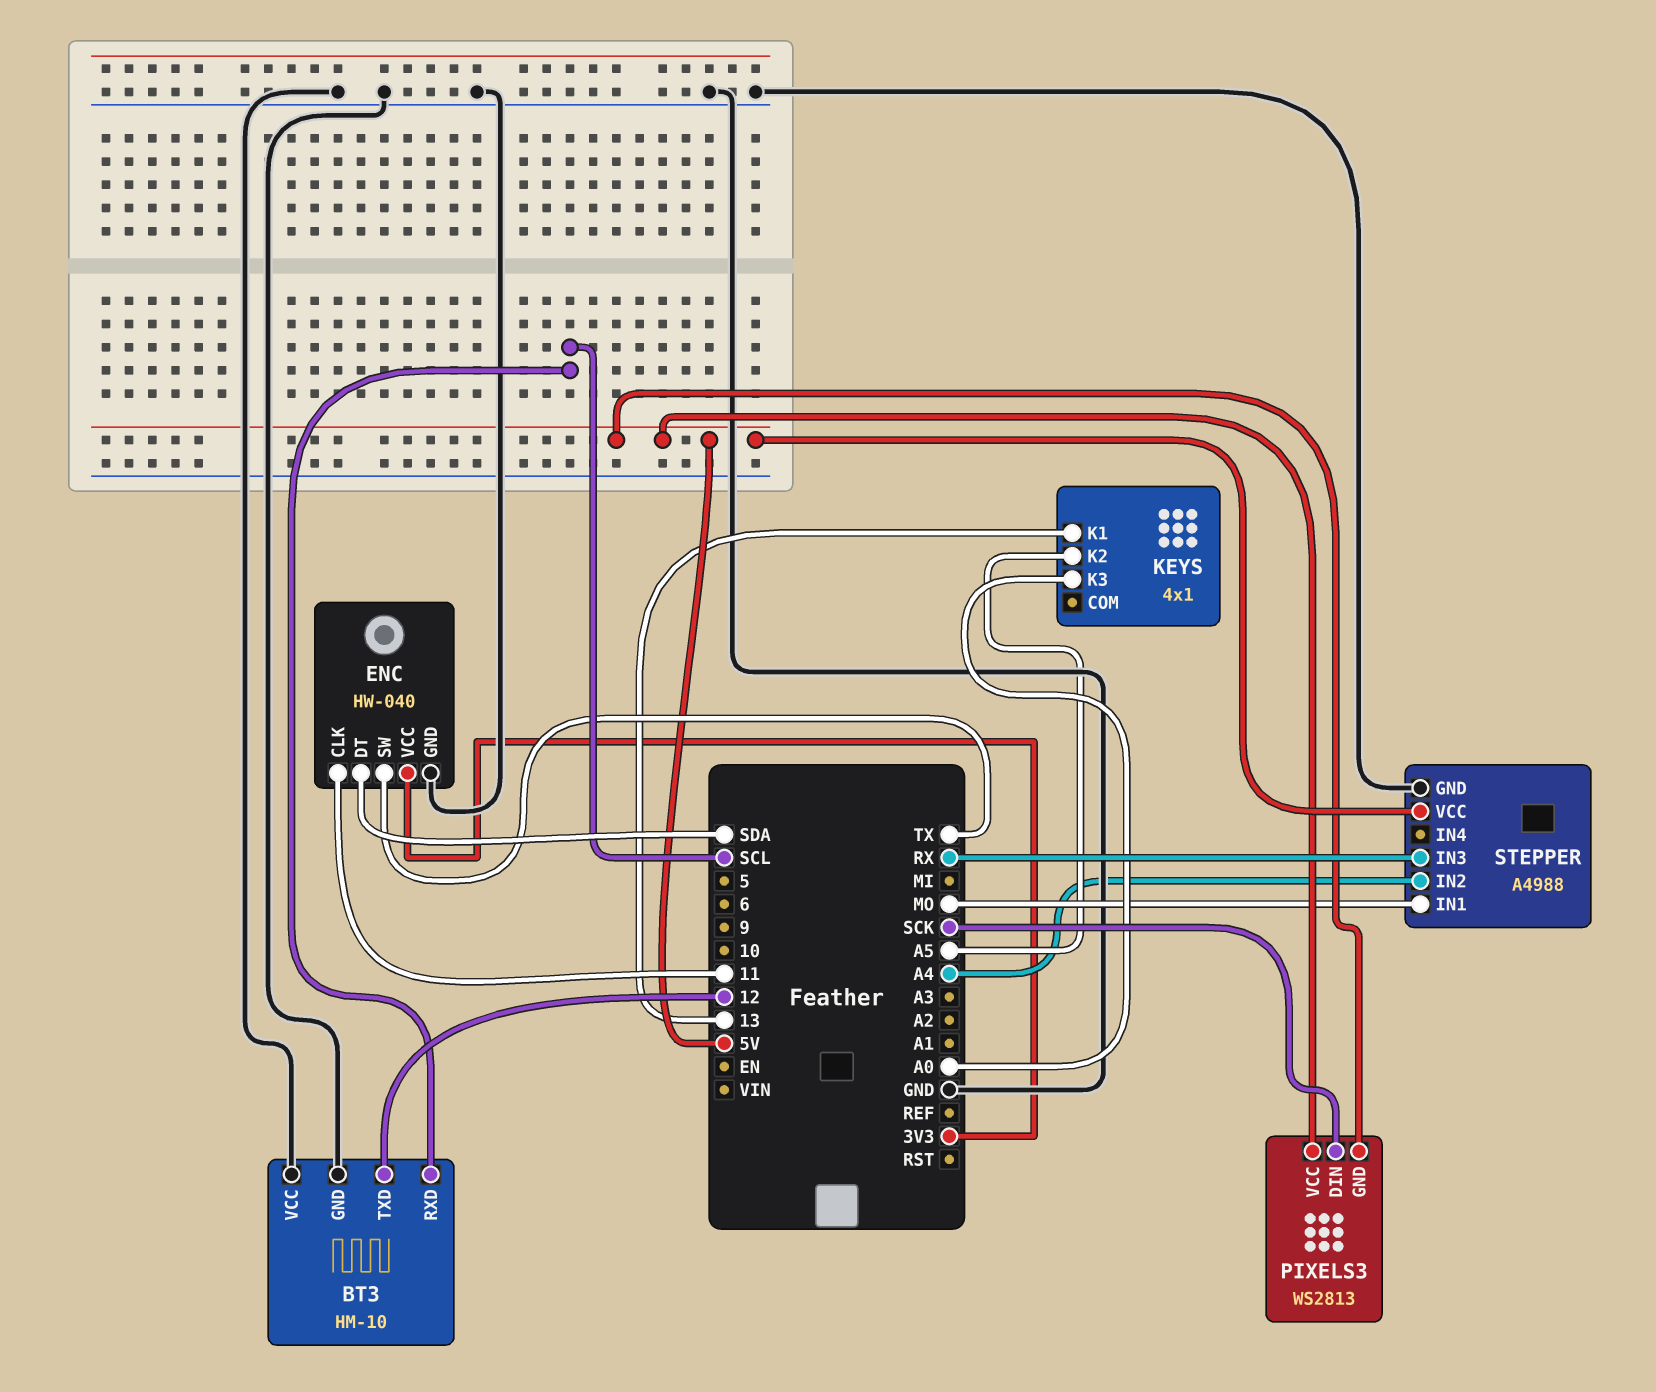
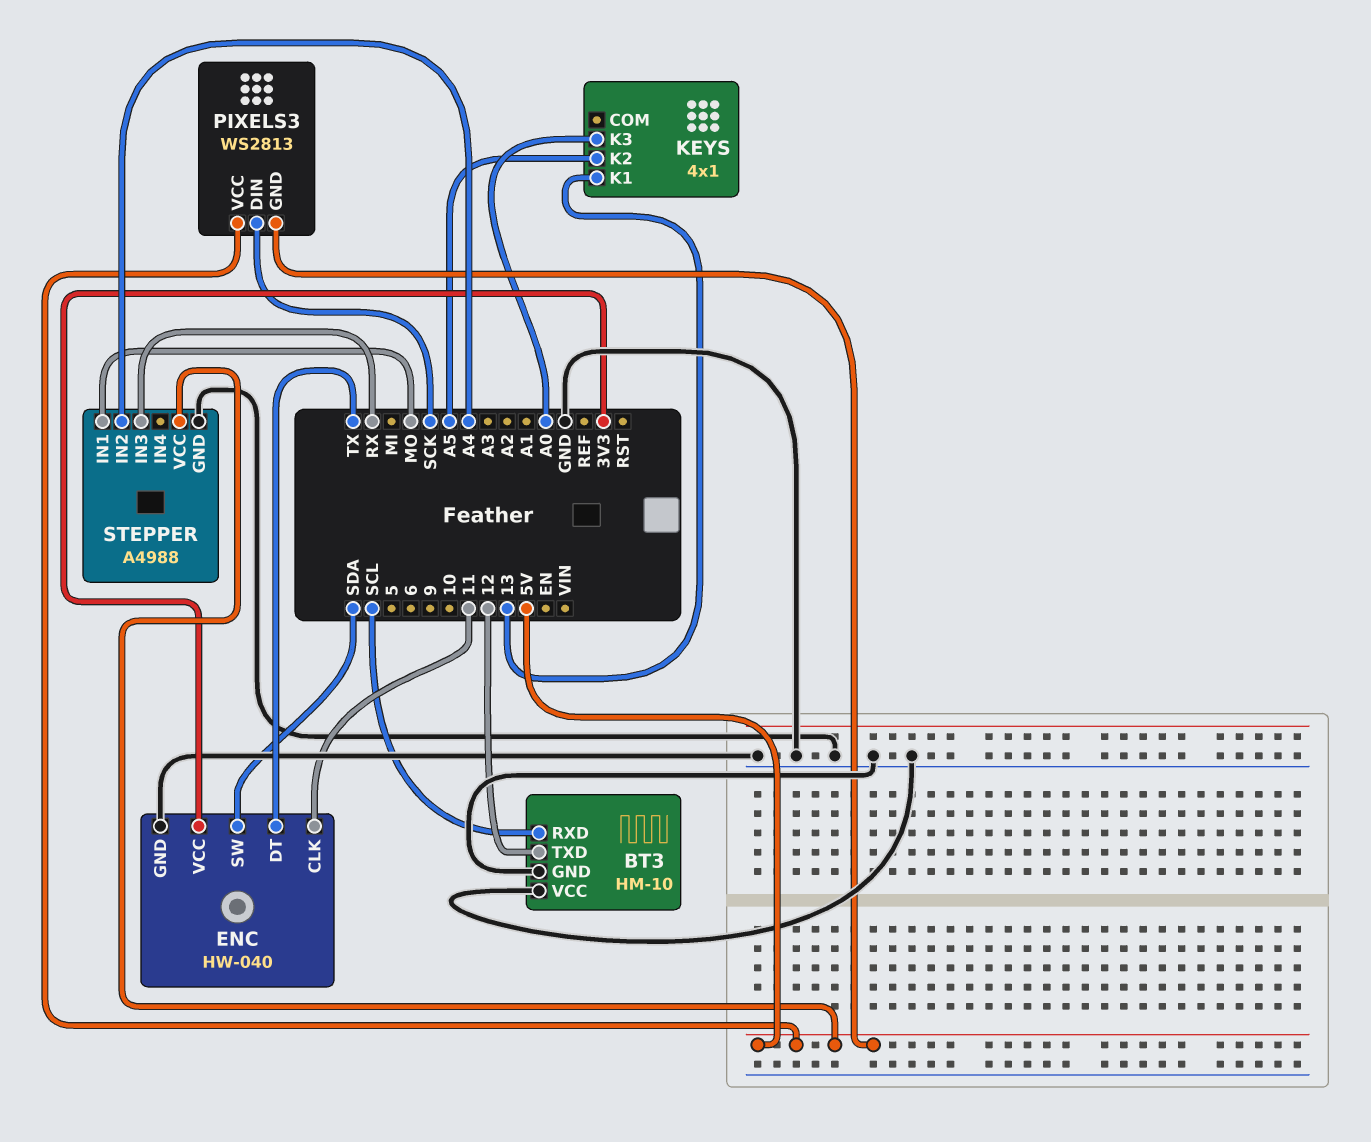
ENC pin DT: SDA -> TX
ENC pin SW: TX -> SDA

